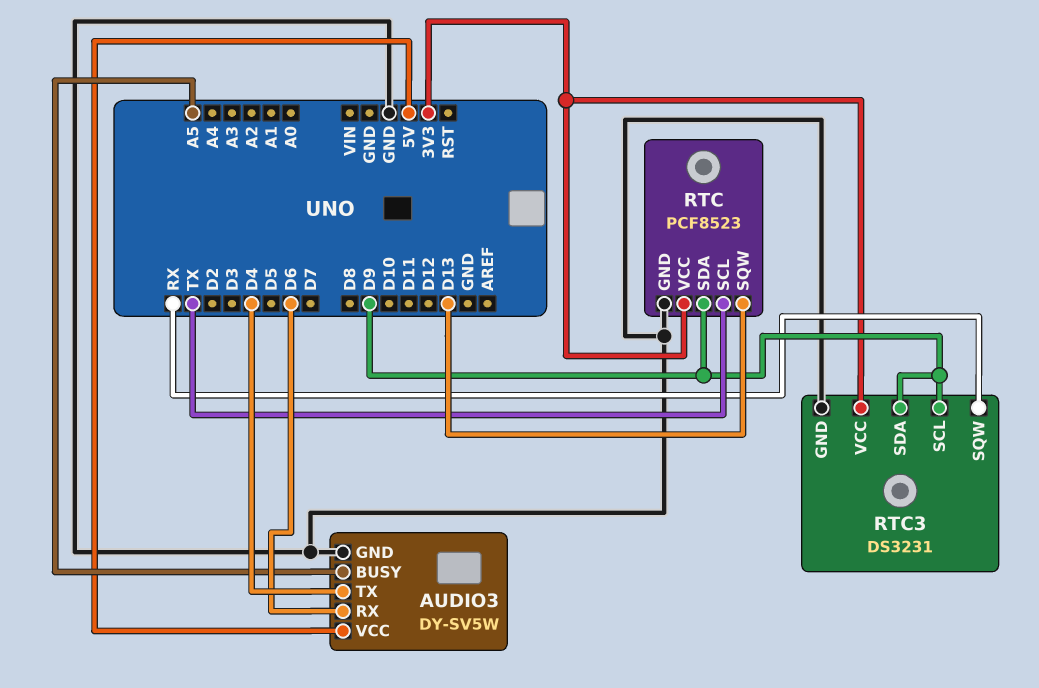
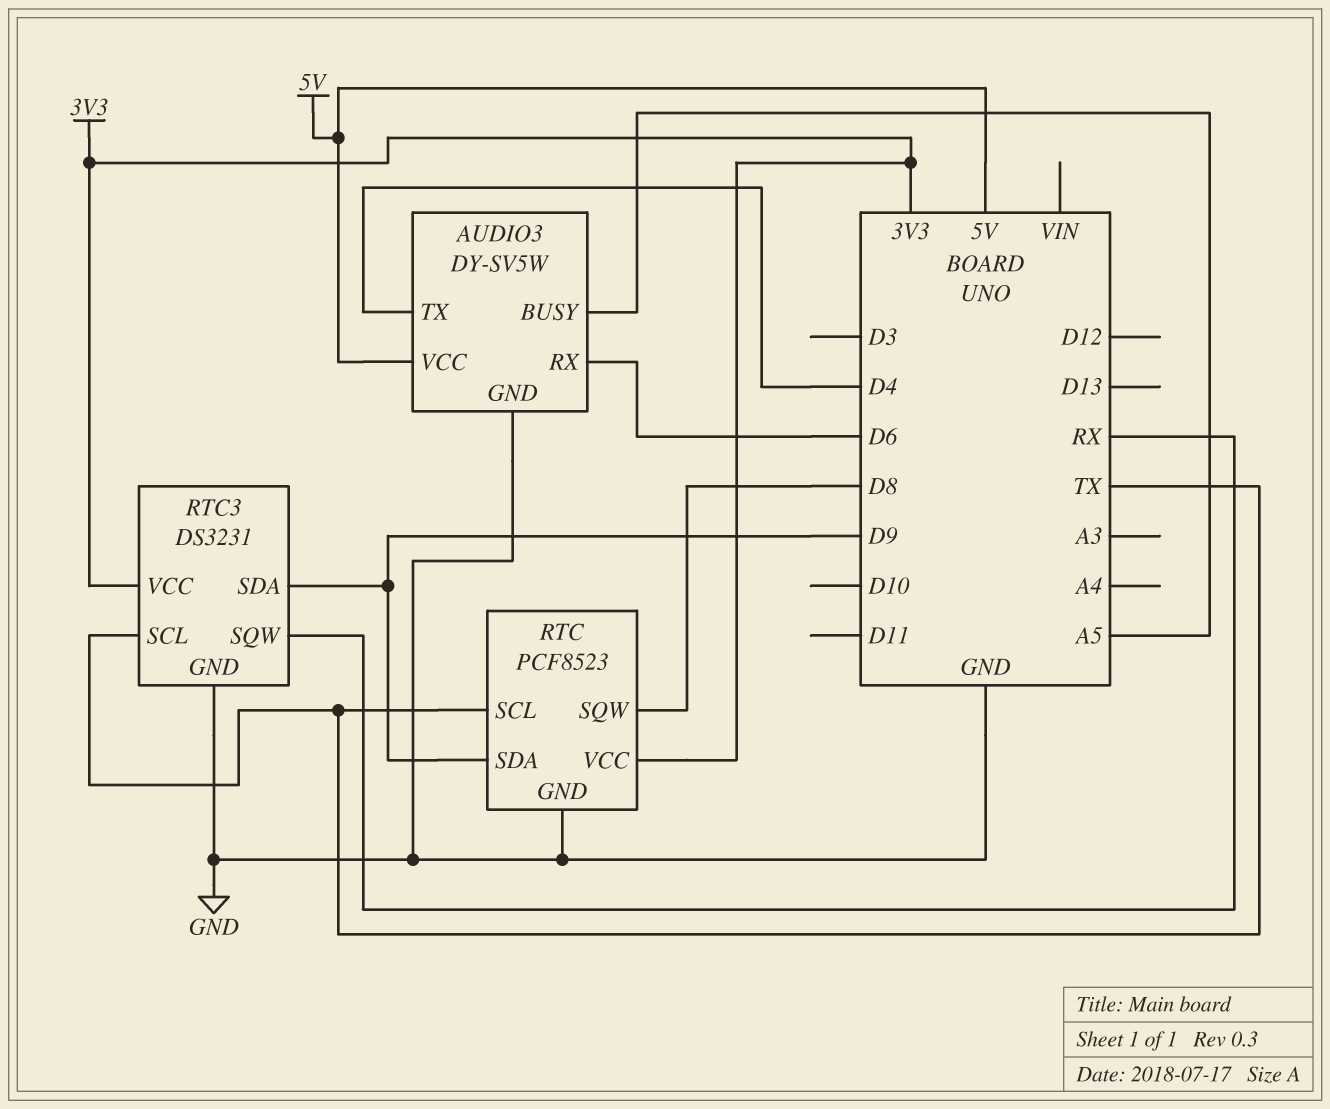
RTC pin SQW: D13 -> D8
RTC3 pin SCL: D9 -> TX

